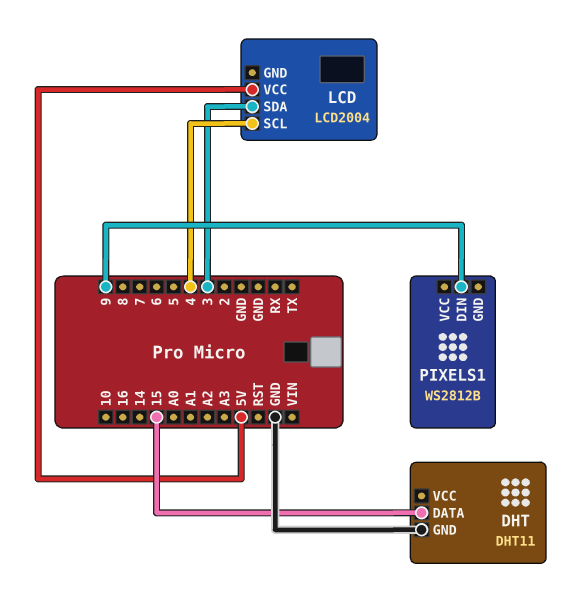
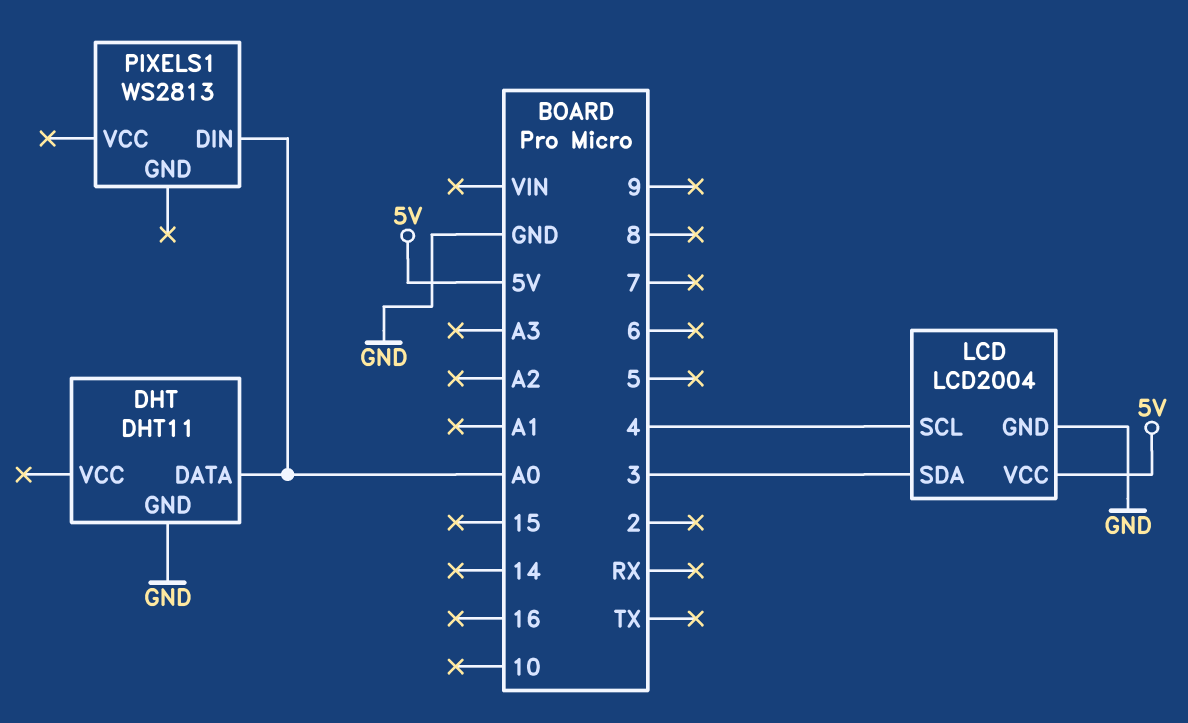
DHT pin DATA: 15 -> A0
LCD pin GND: none -> GND
PIXELS1: WS2812B -> WS2813
PIXELS1 pin DIN: 9 -> A0

